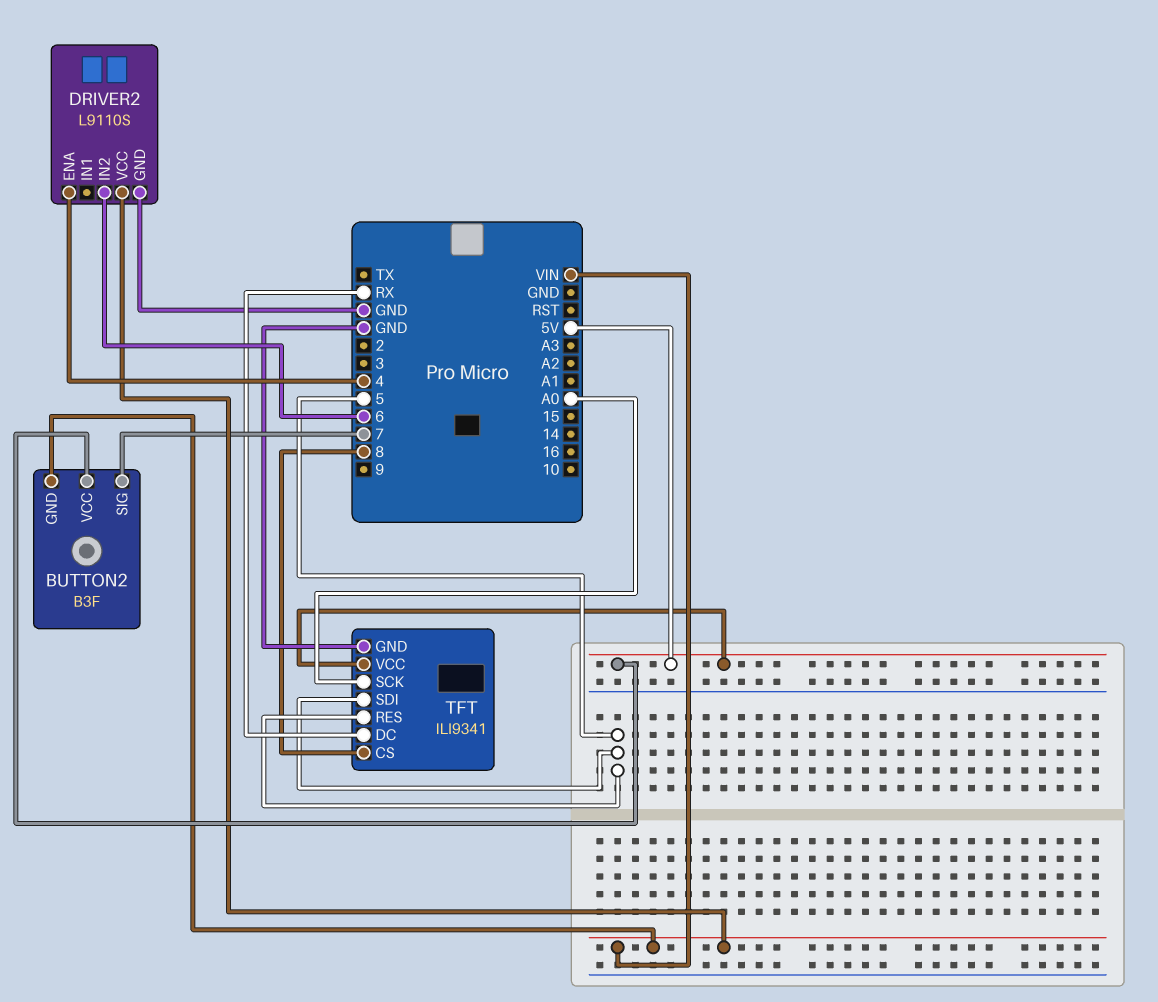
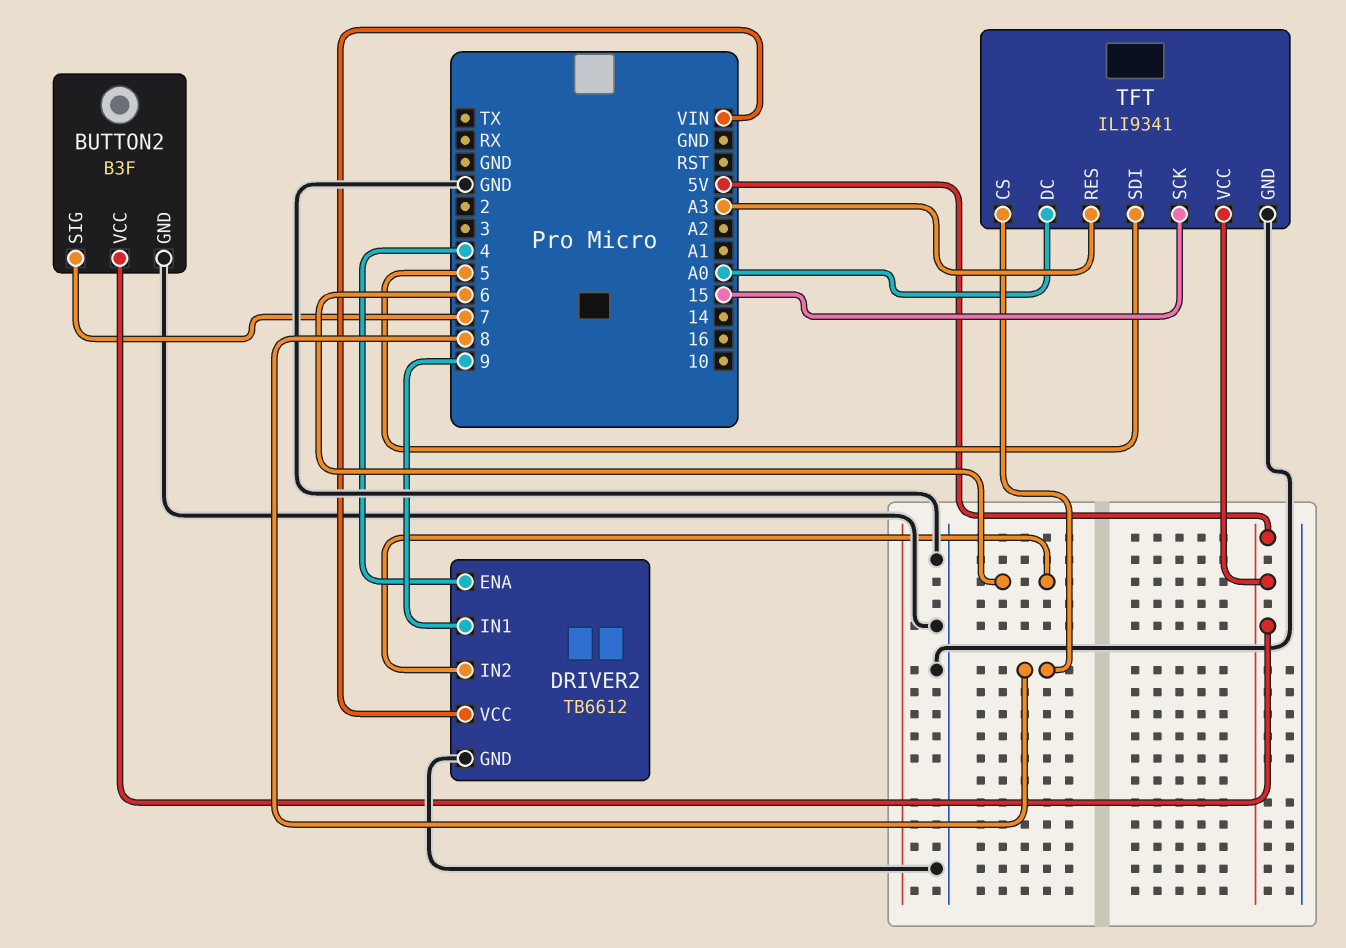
BUTTON2 pin GND: VIN -> GND
DRIVER2: L9110S -> TB6612
DRIVER2 pin IN1: none -> 9
TFT pin DC: RX -> A0
TFT pin RES: 5 -> A3
TFT pin SCK: A0 -> 15

